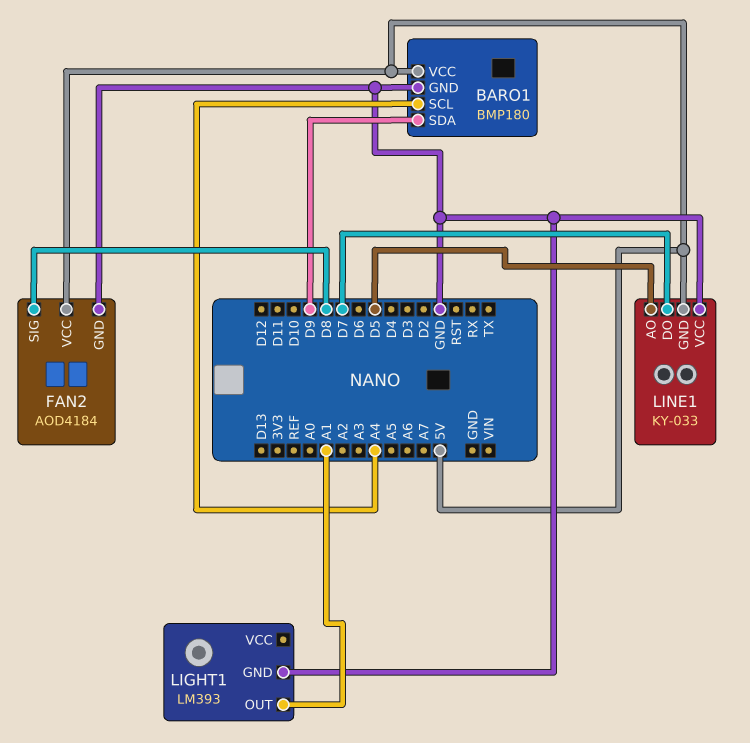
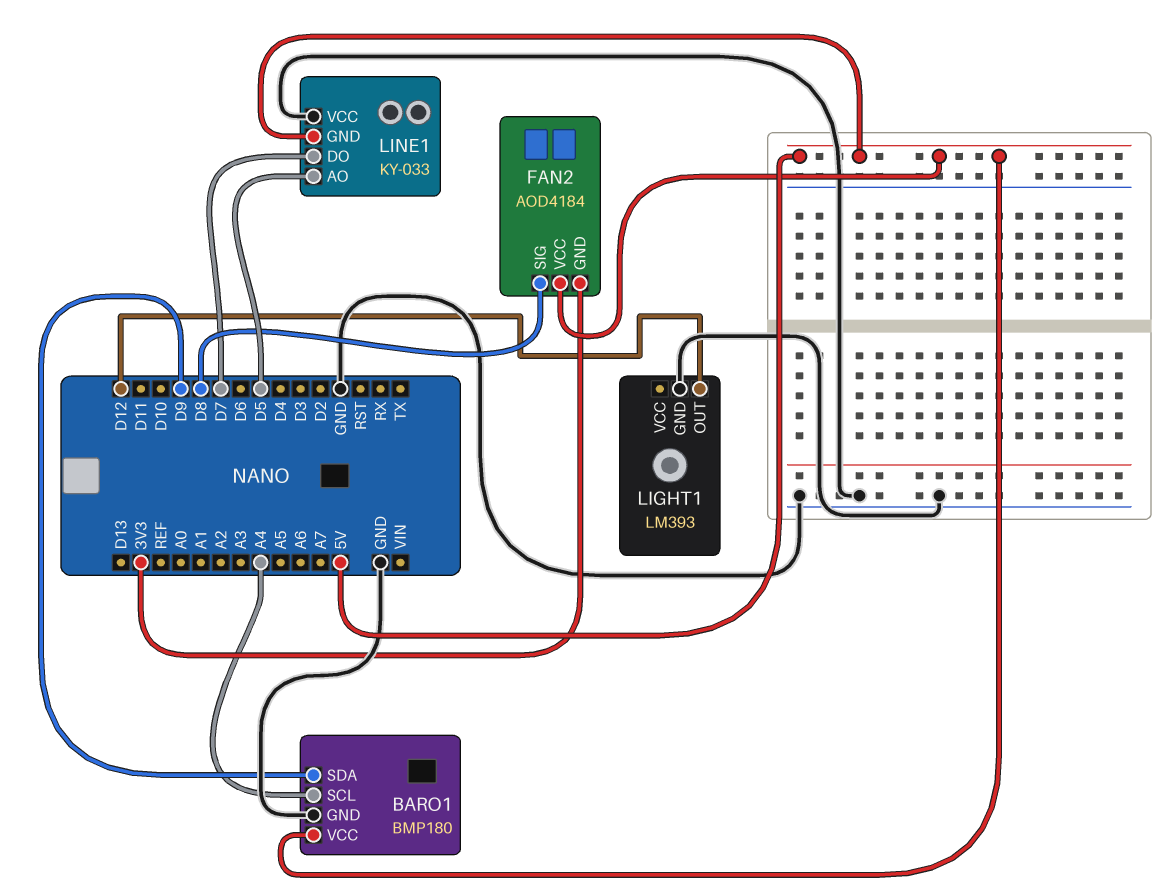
FAN2 pin GND: GND -> 3V3
LIGHT1 pin OUT: A1 -> D12

